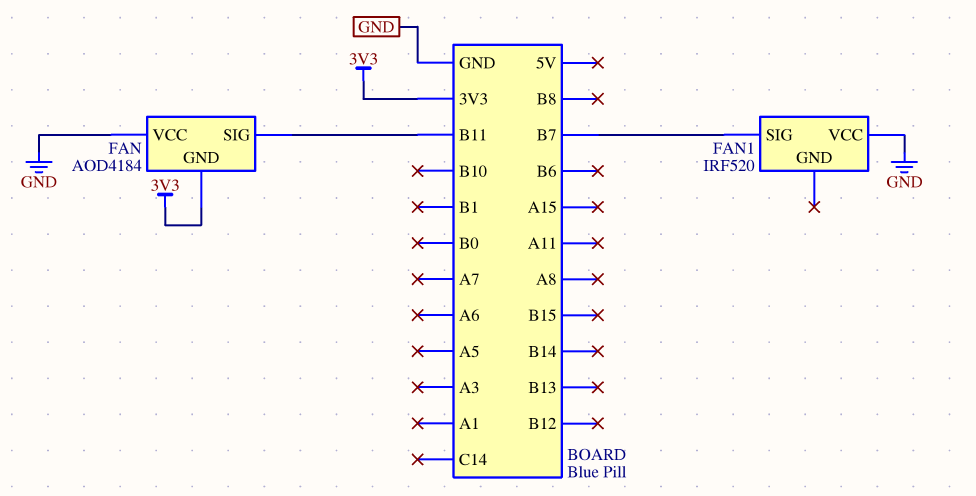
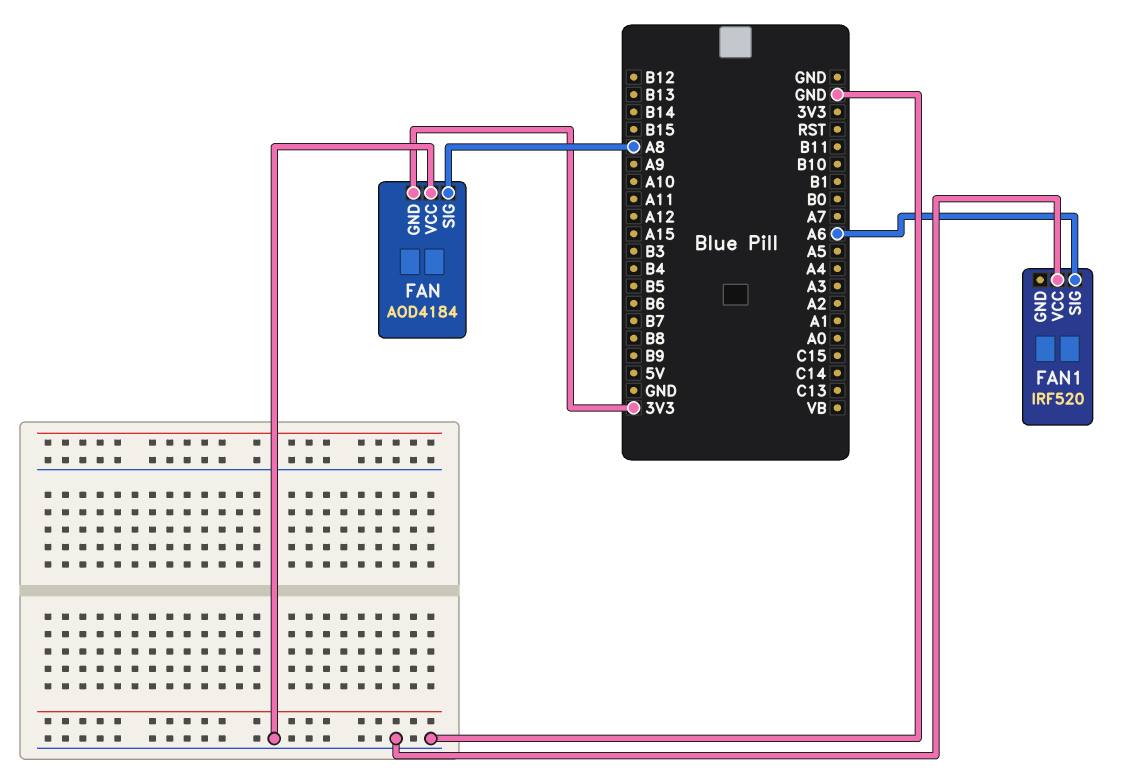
FAN pin SIG: B11 -> A8
FAN1 pin SIG: B7 -> A6

